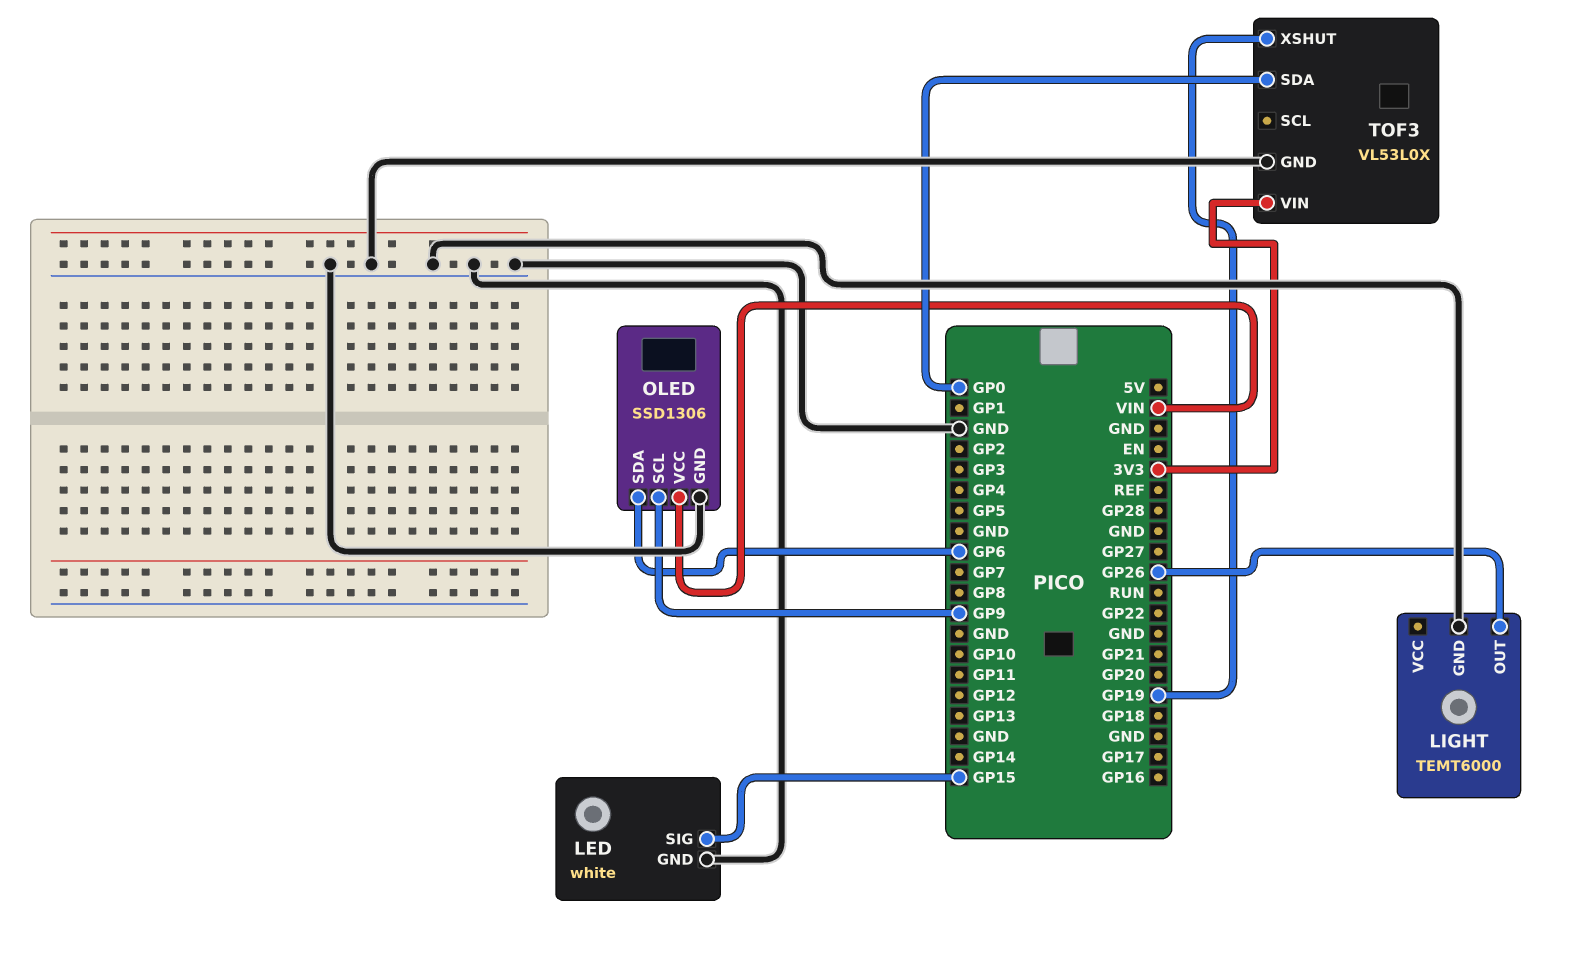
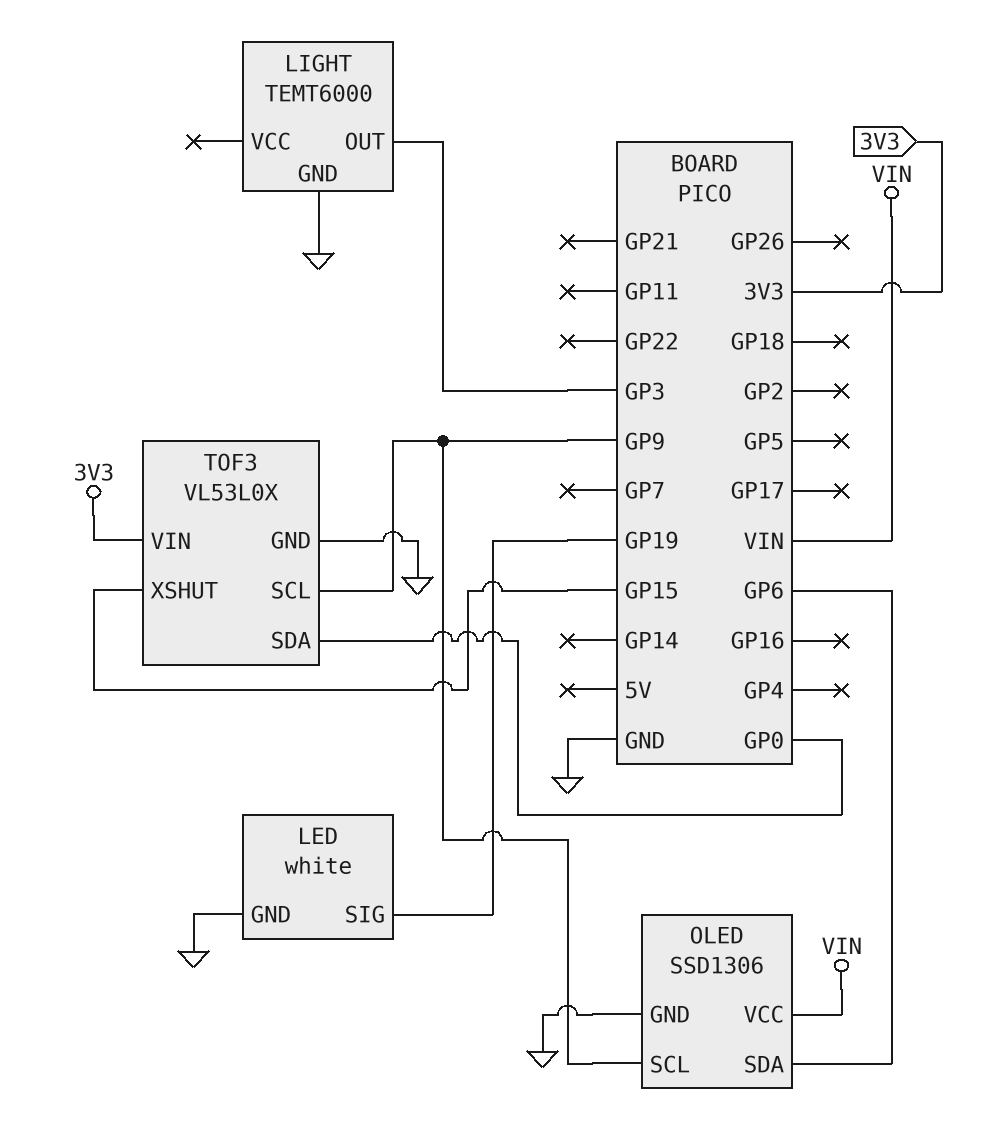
LED pin SIG: GP15 -> GP19
LIGHT pin OUT: GP26 -> GP3
TOF3 pin SCL: none -> GP9
TOF3 pin XSHUT: GP19 -> GP15

